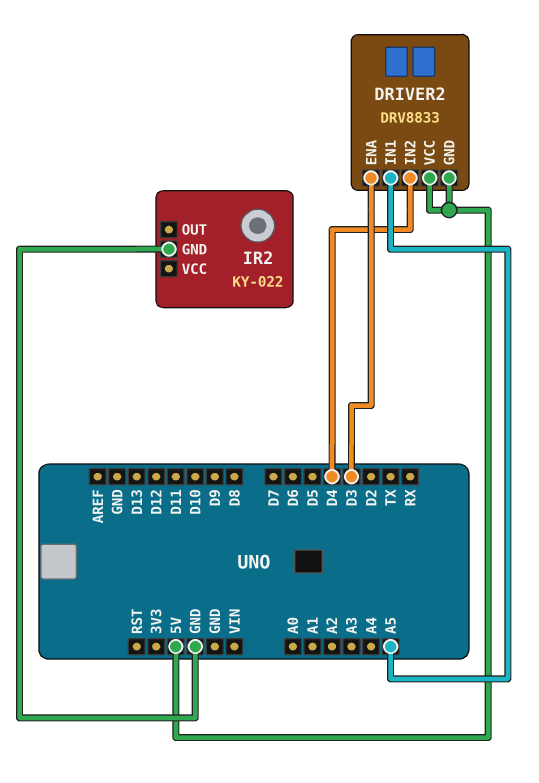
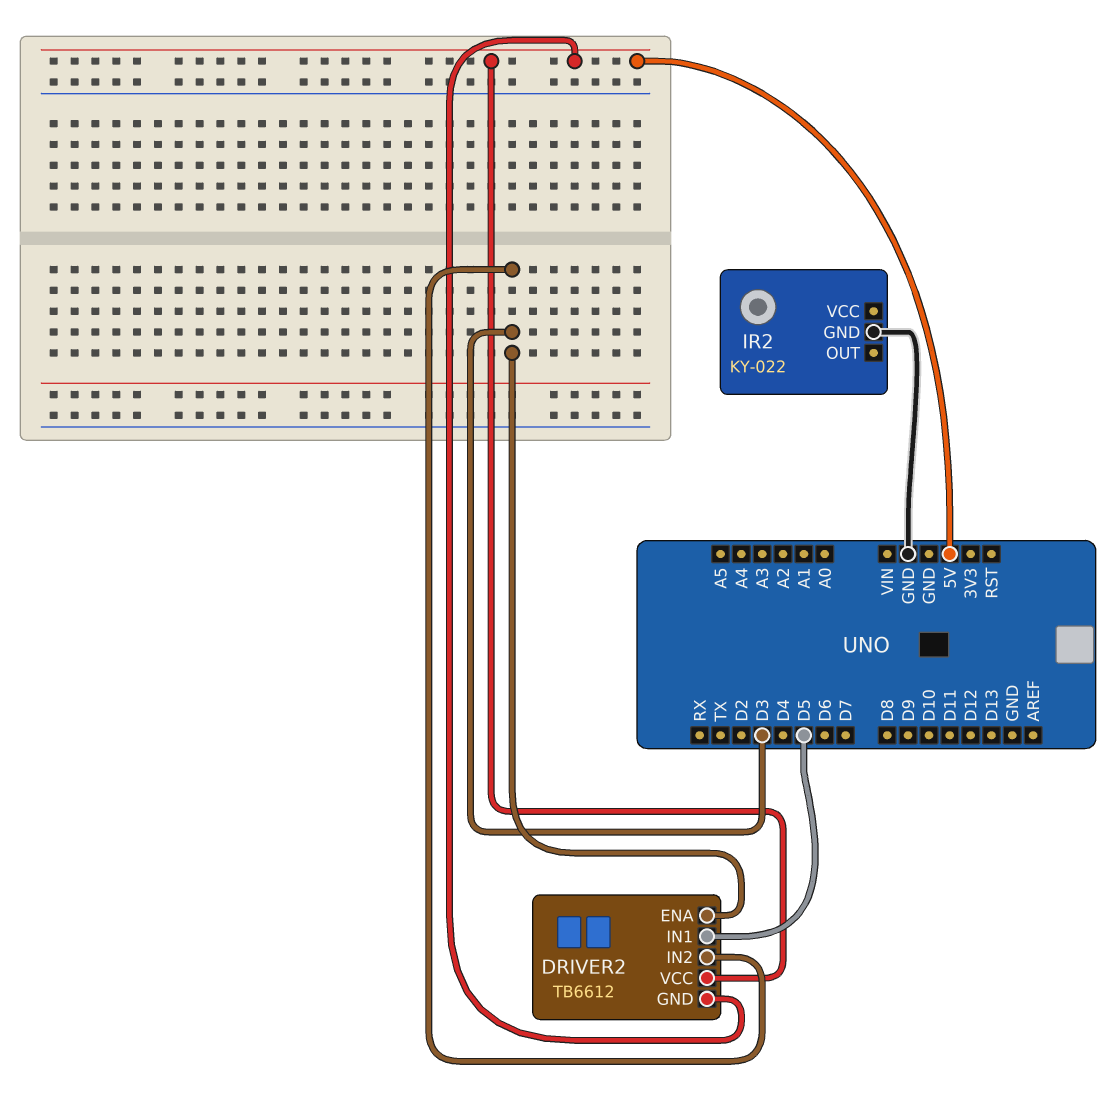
DRIVER2: DRV8833 -> TB6612
DRIVER2 pin IN1: A5 -> D5
DRIVER2 pin IN2: D4 -> D3

